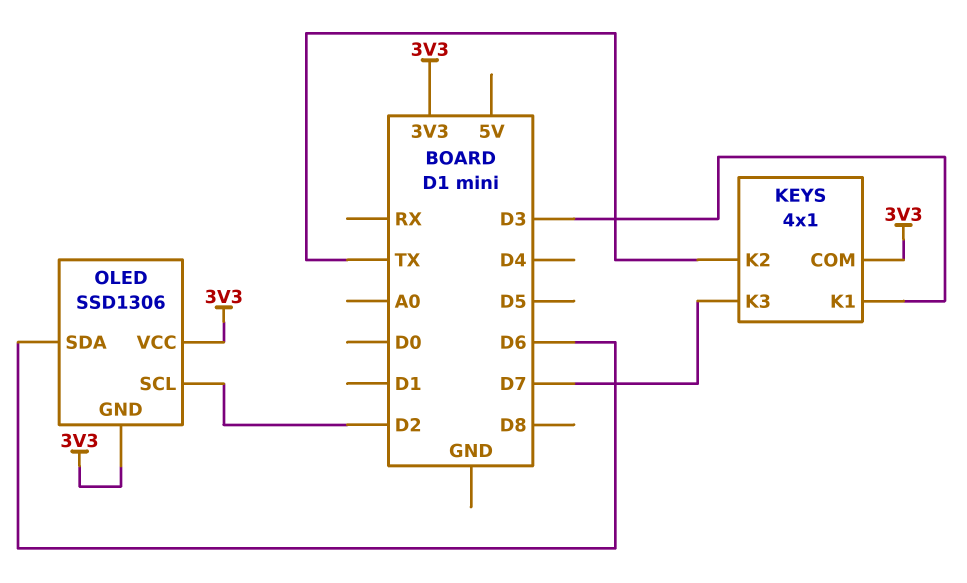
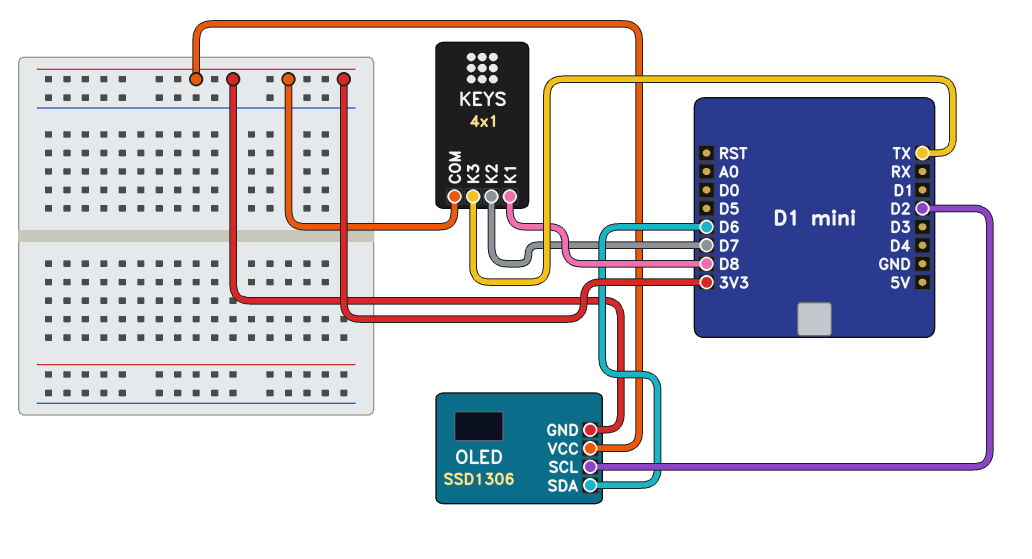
KEYS pin K1: D3 -> D8
KEYS pin K2: TX -> D7
KEYS pin K3: D7 -> TX

